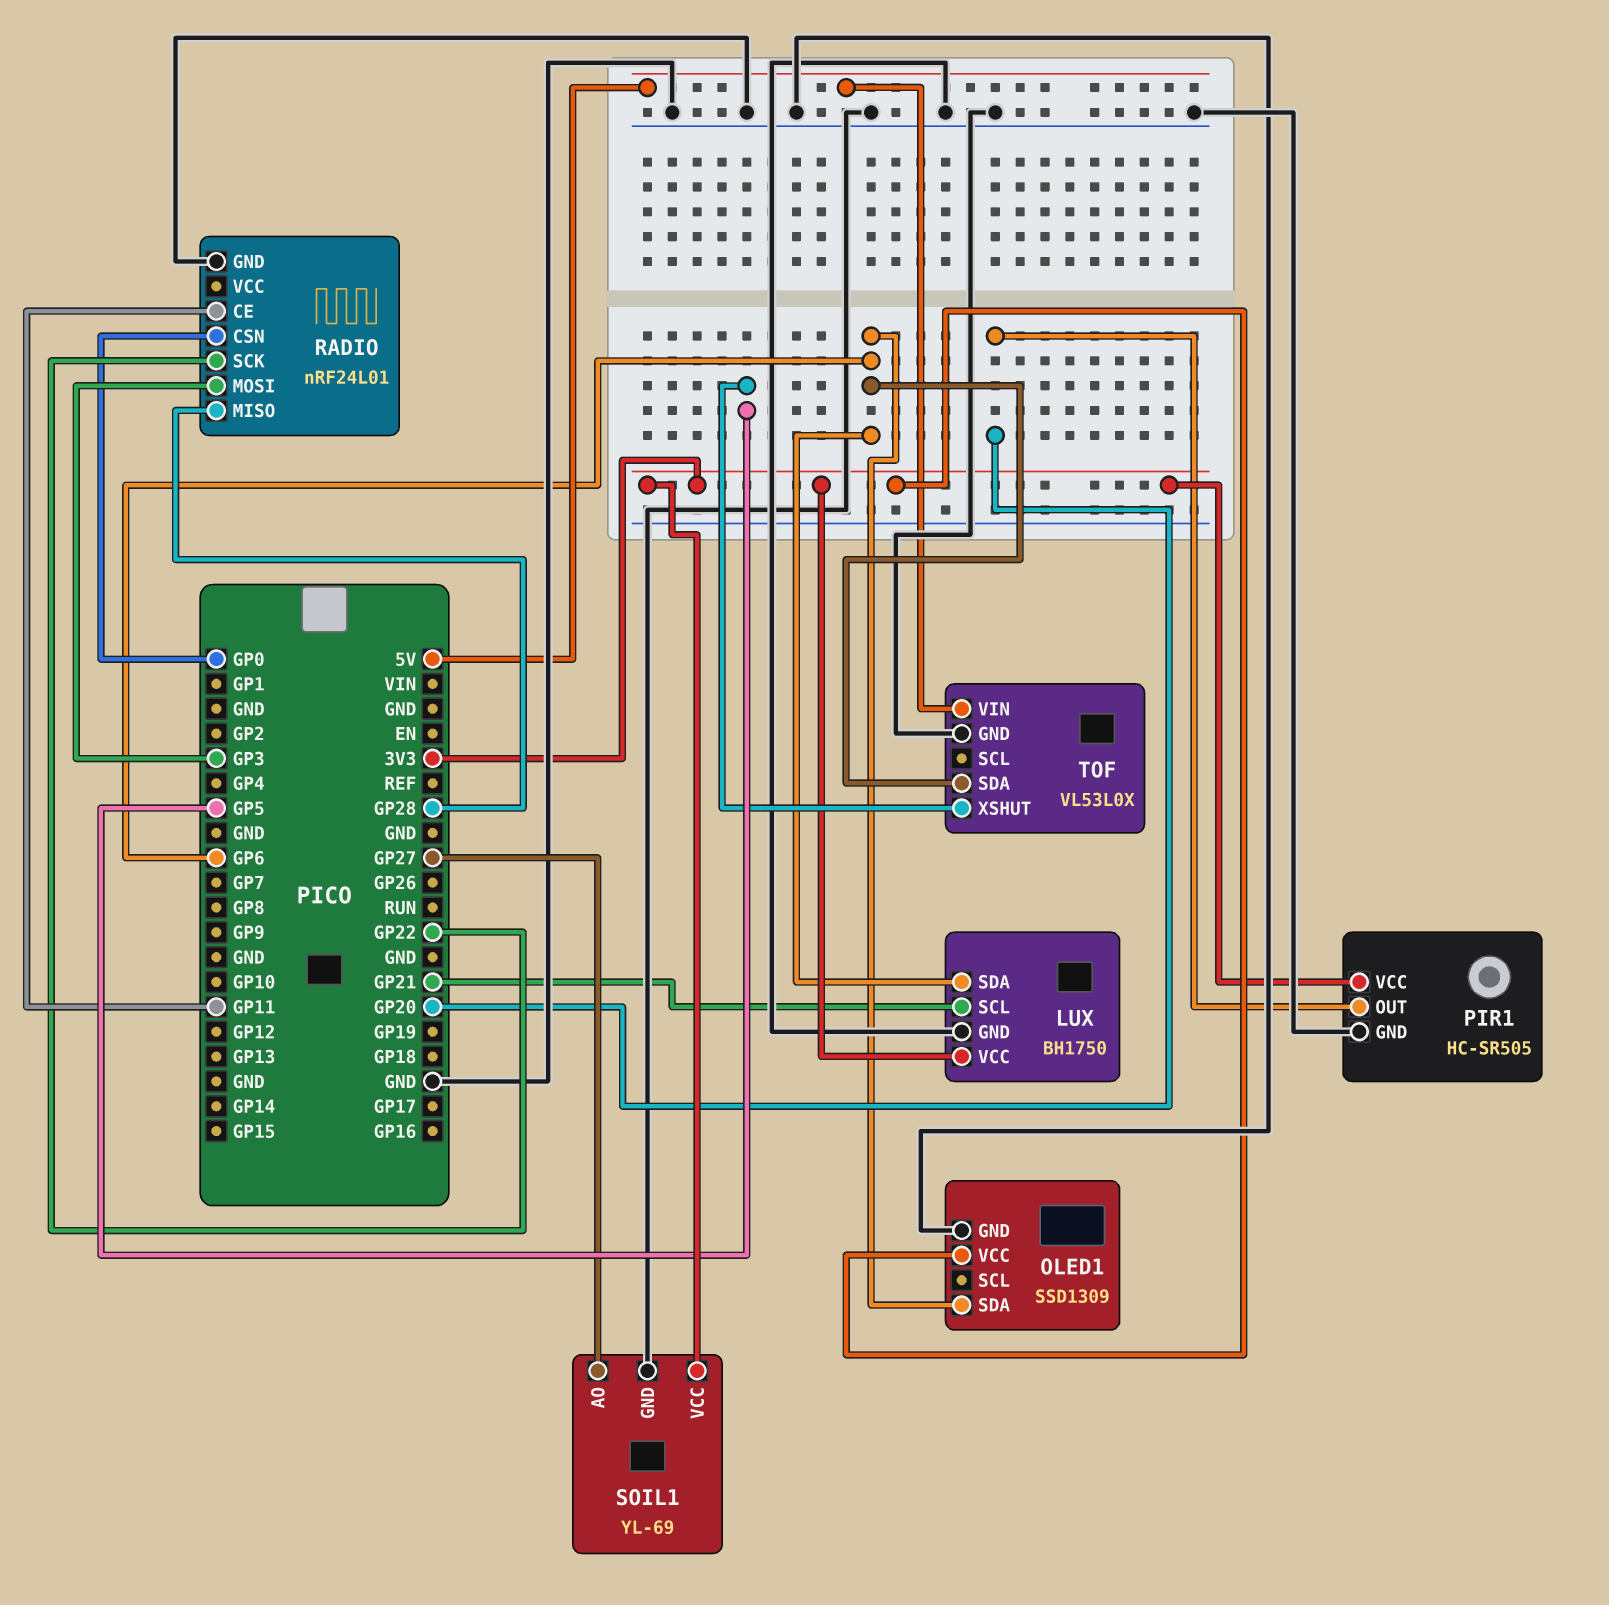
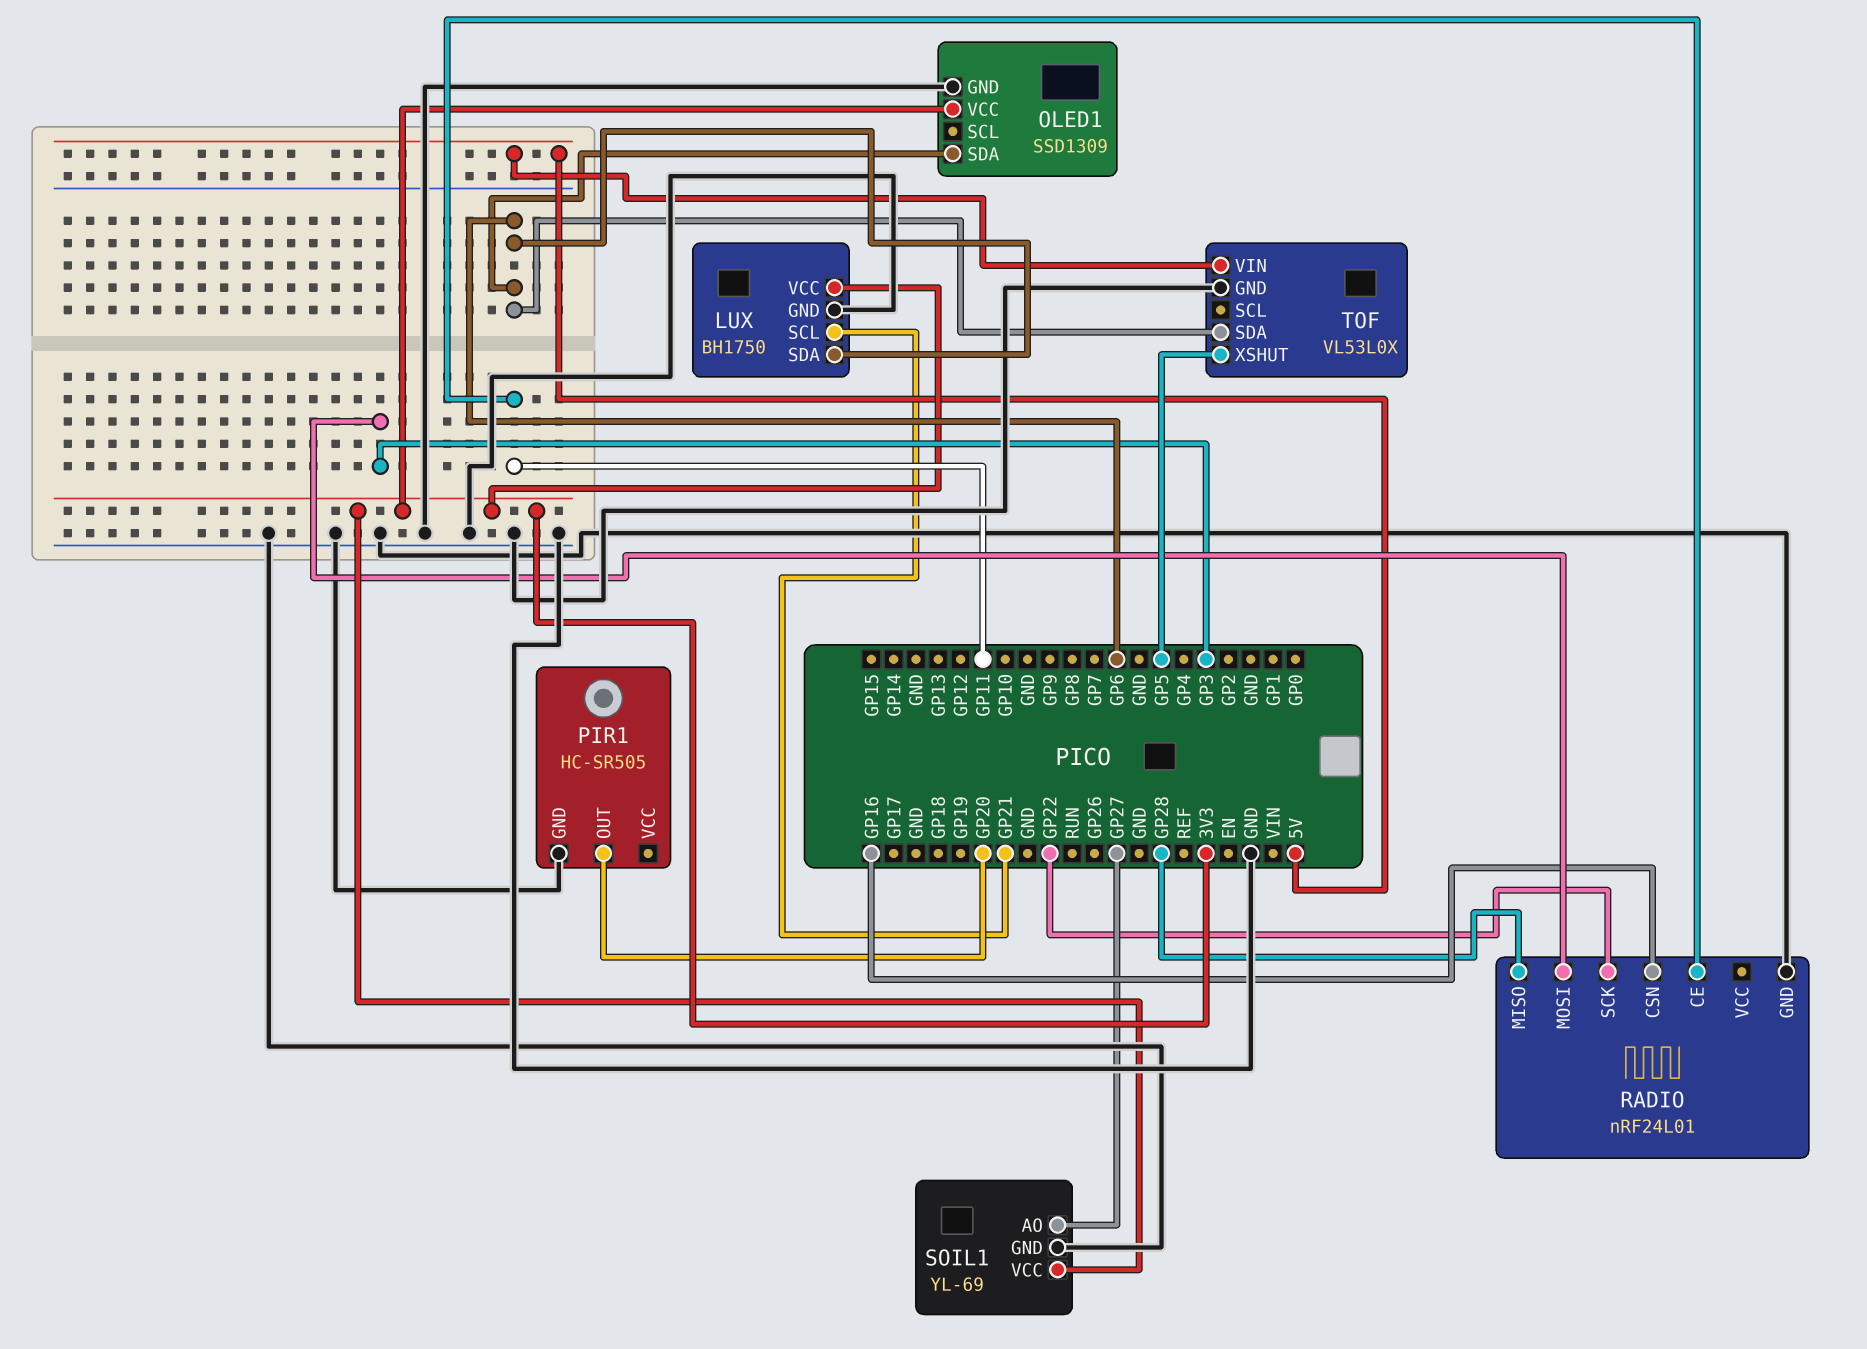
PIR1 pin VCC: 3V3 -> none
RADIO pin CSN: GP0 -> GP16

